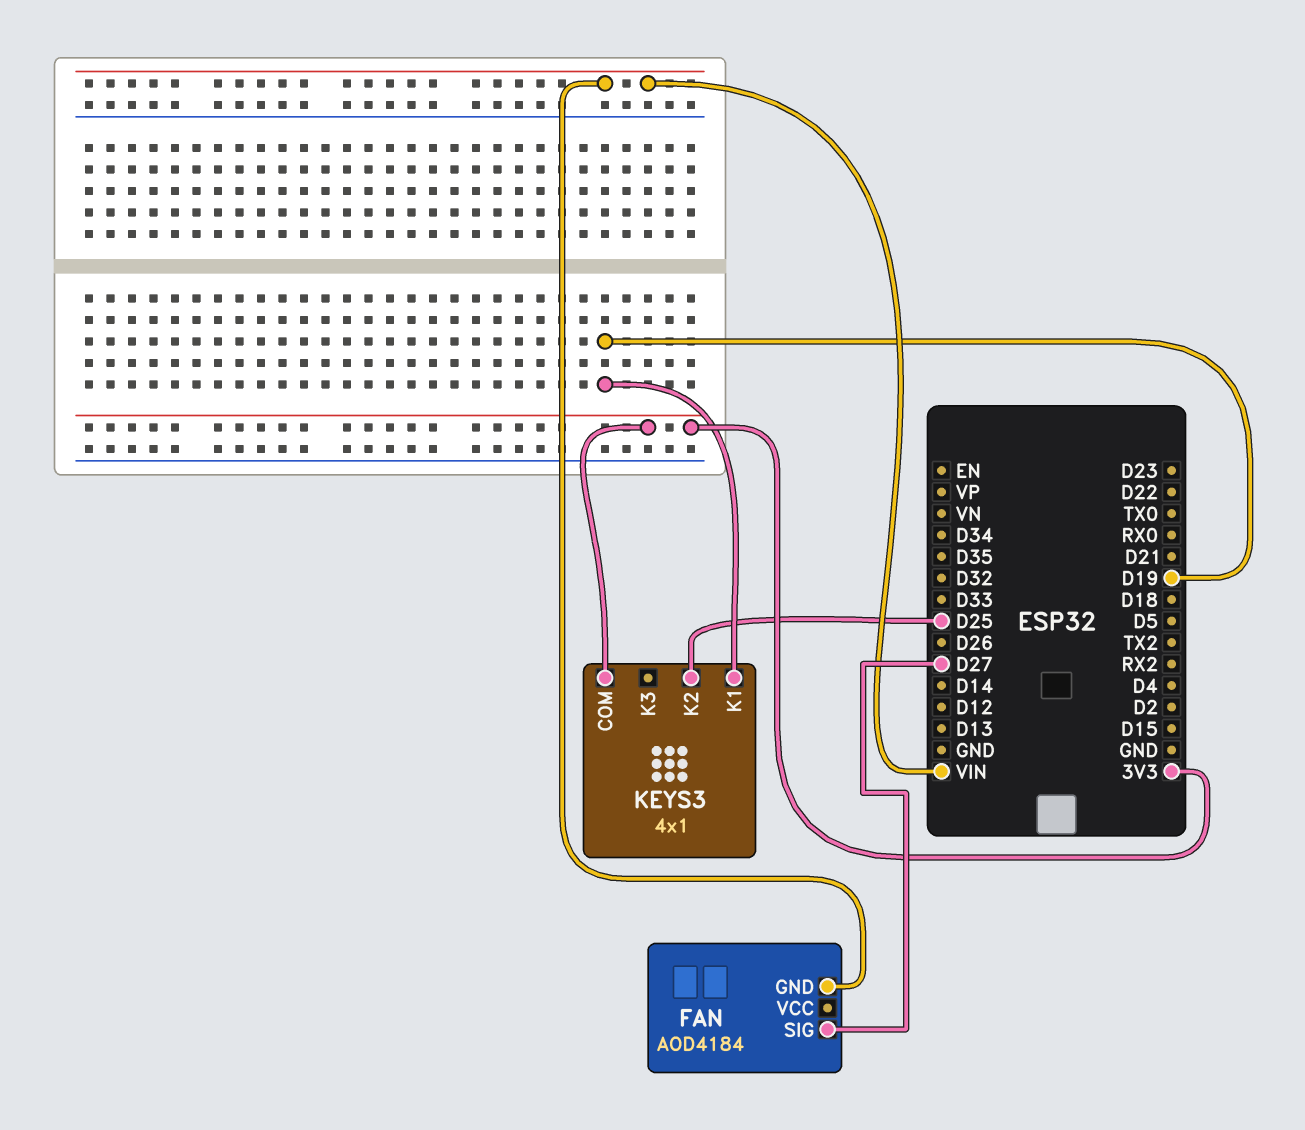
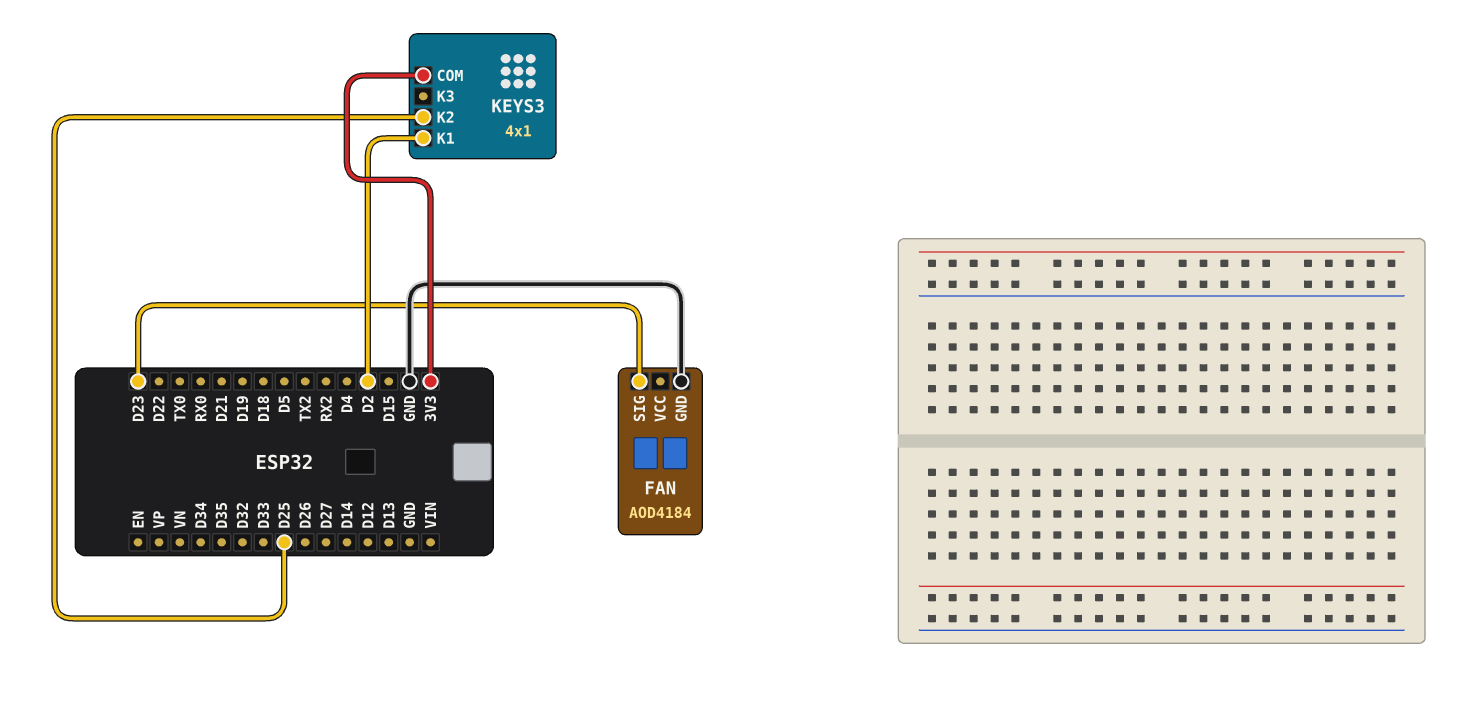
FAN pin GND: VIN -> GND
FAN pin SIG: D27 -> D23
KEYS3 pin K1: D19 -> D2

